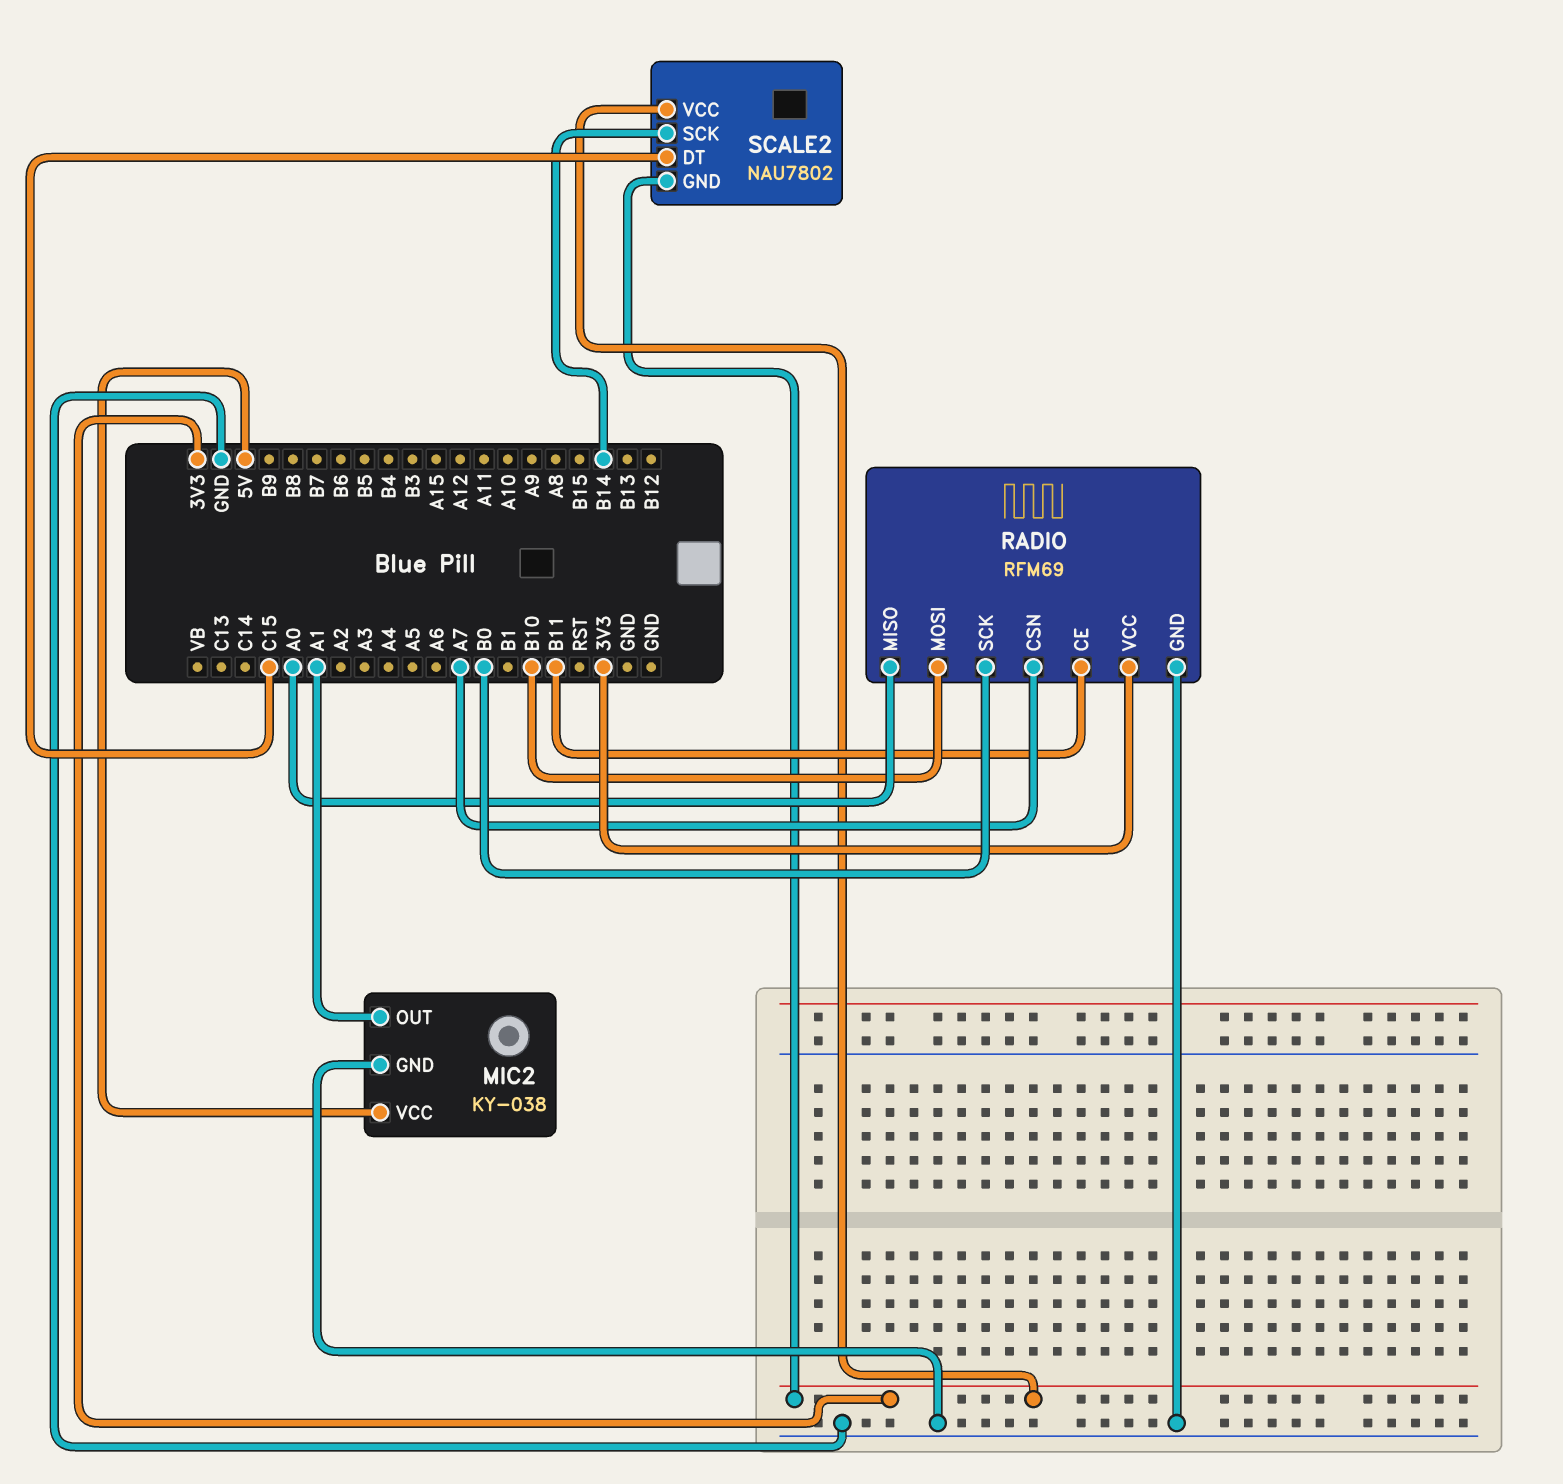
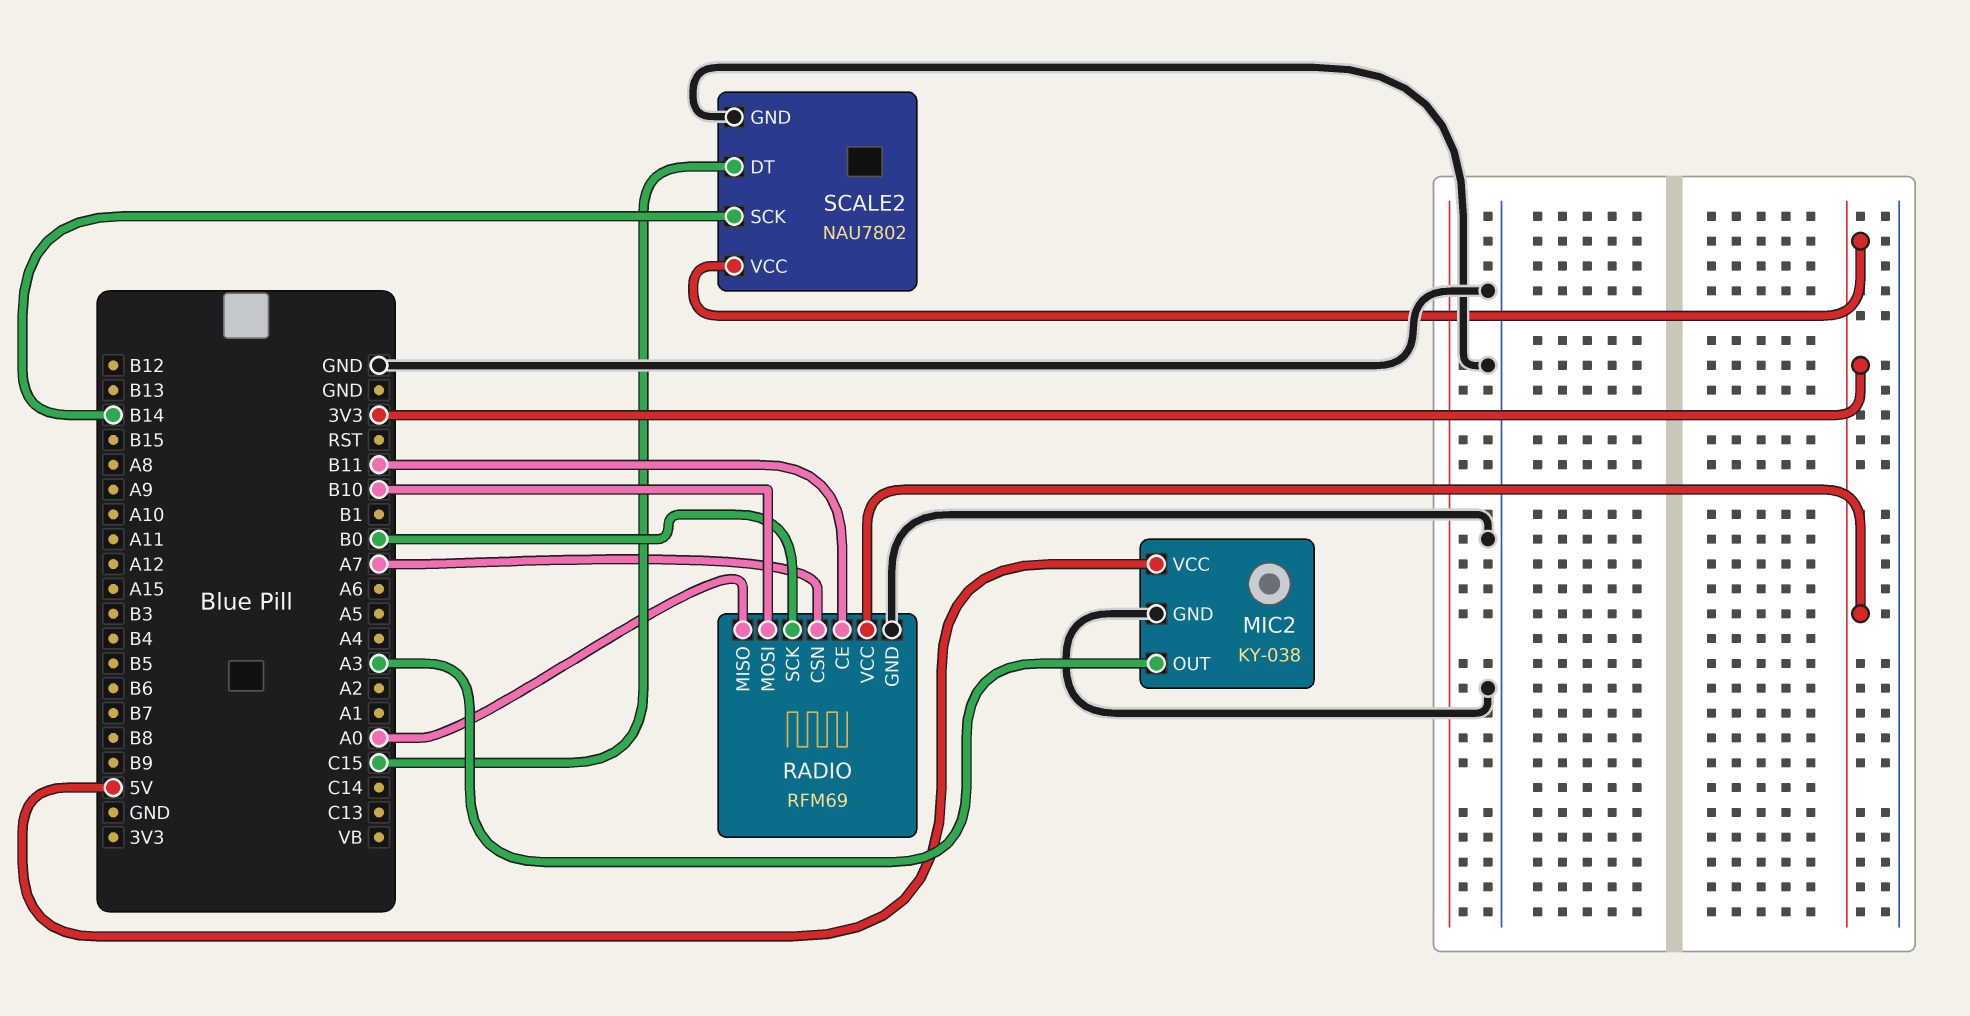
MIC2 pin OUT: A1 -> A3
SCALE2 pin GND: 3V3 -> GND

